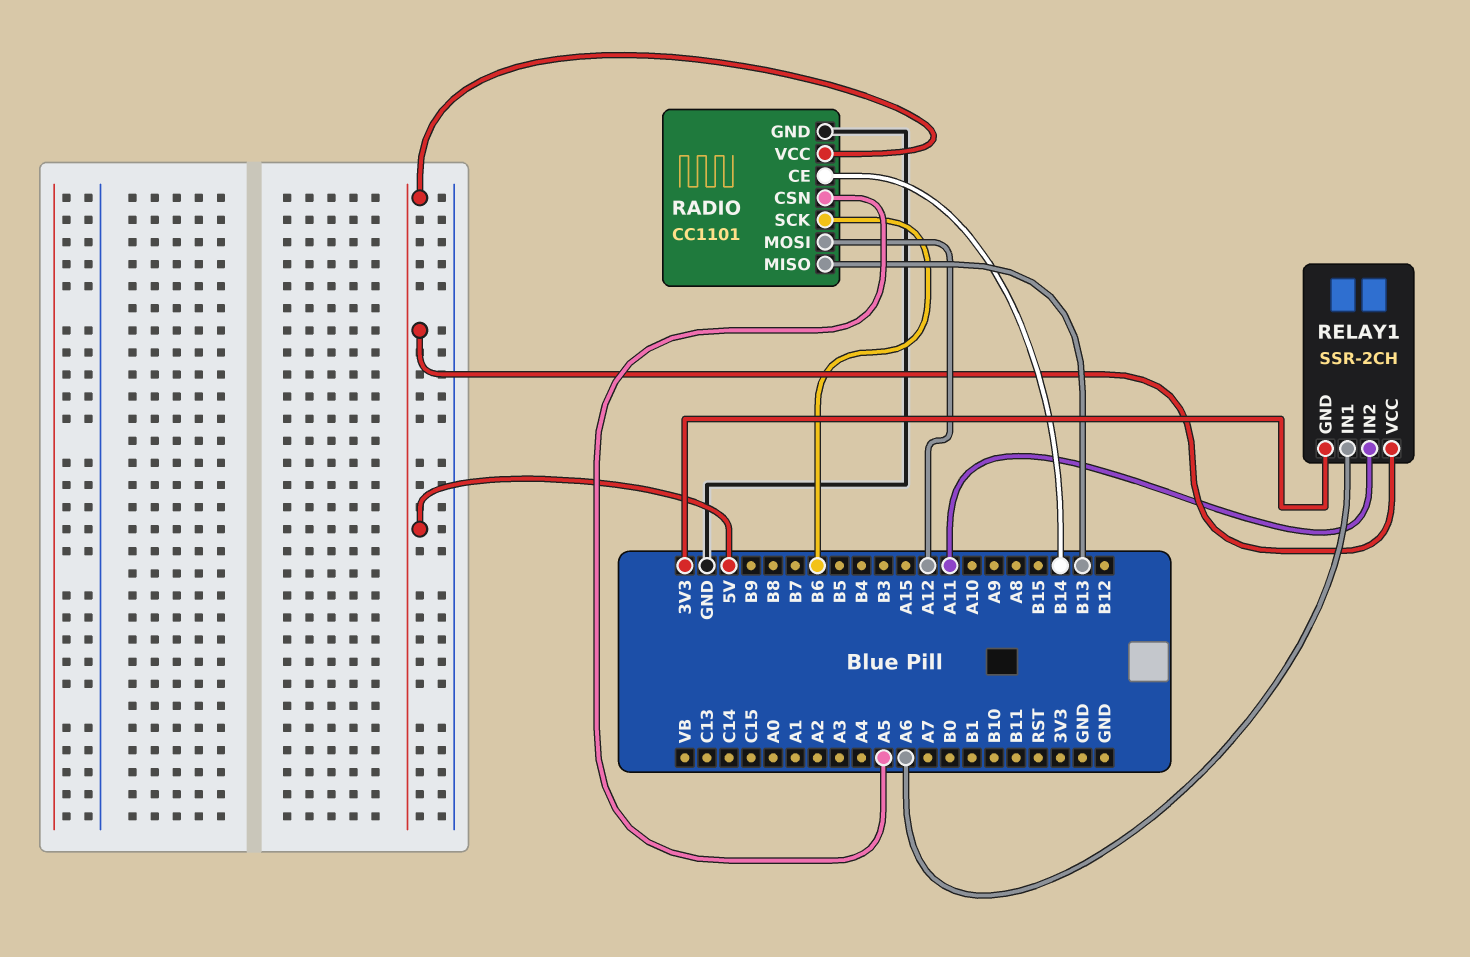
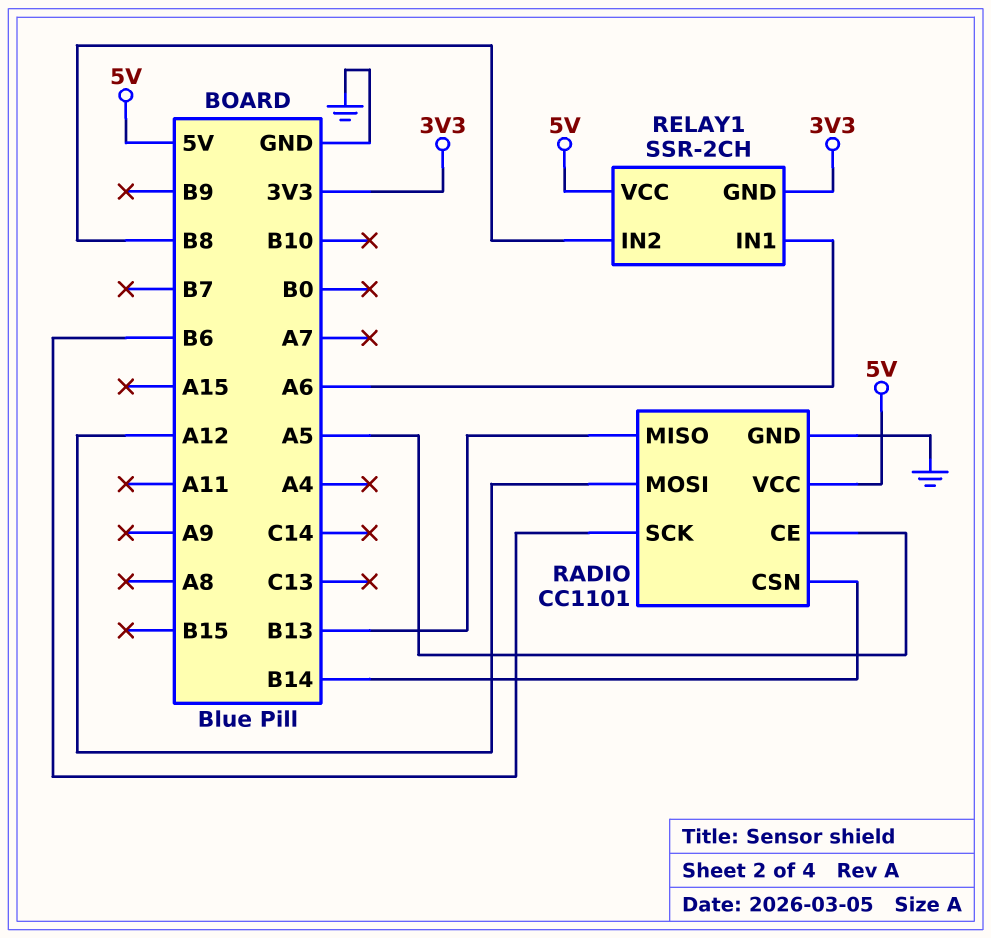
RADIO pin CE: B14 -> A5
RADIO pin CSN: A5 -> B14
RELAY1 pin IN2: A11 -> B8

